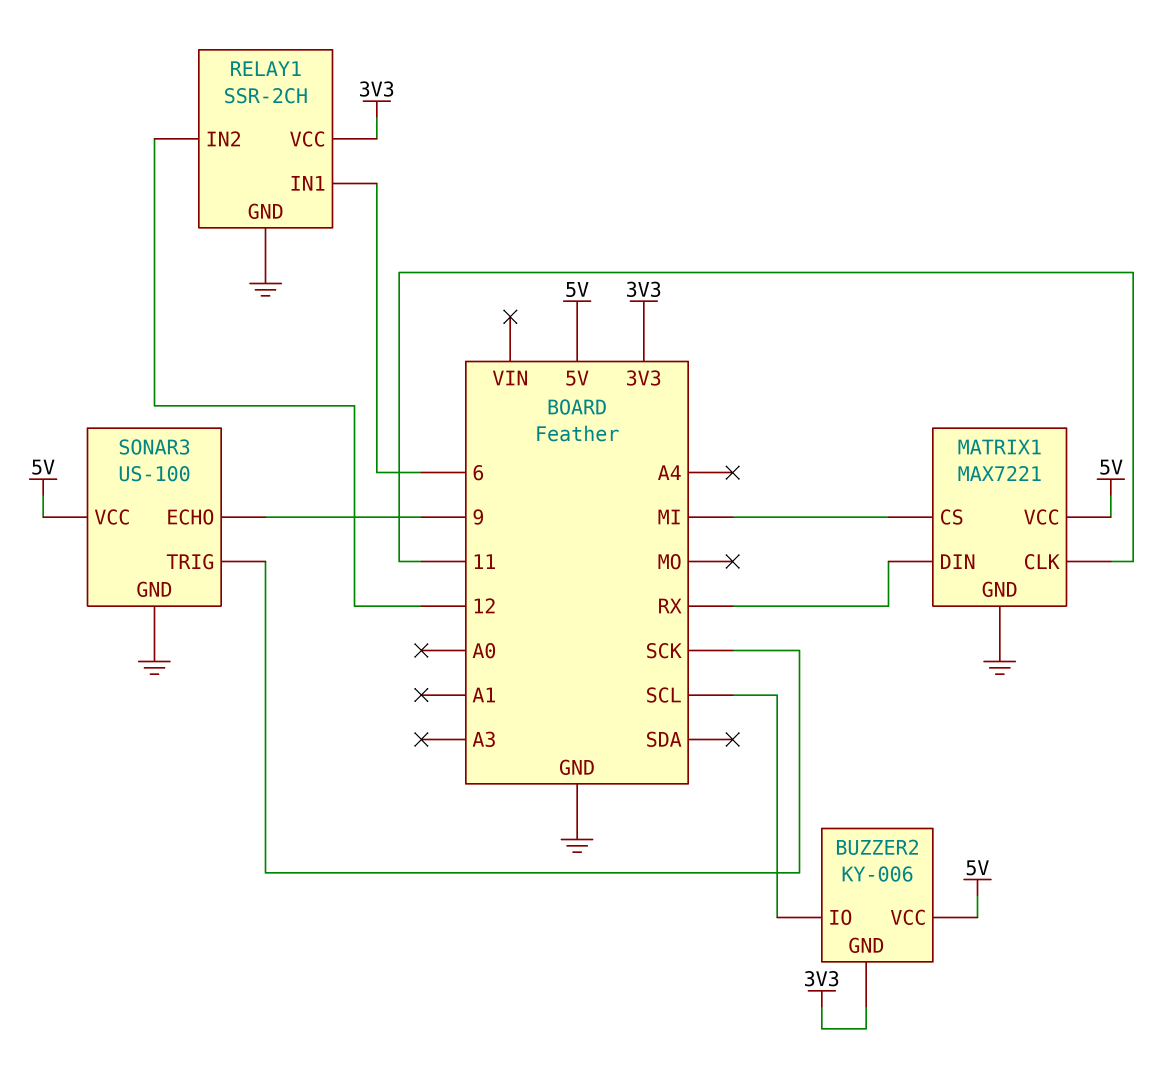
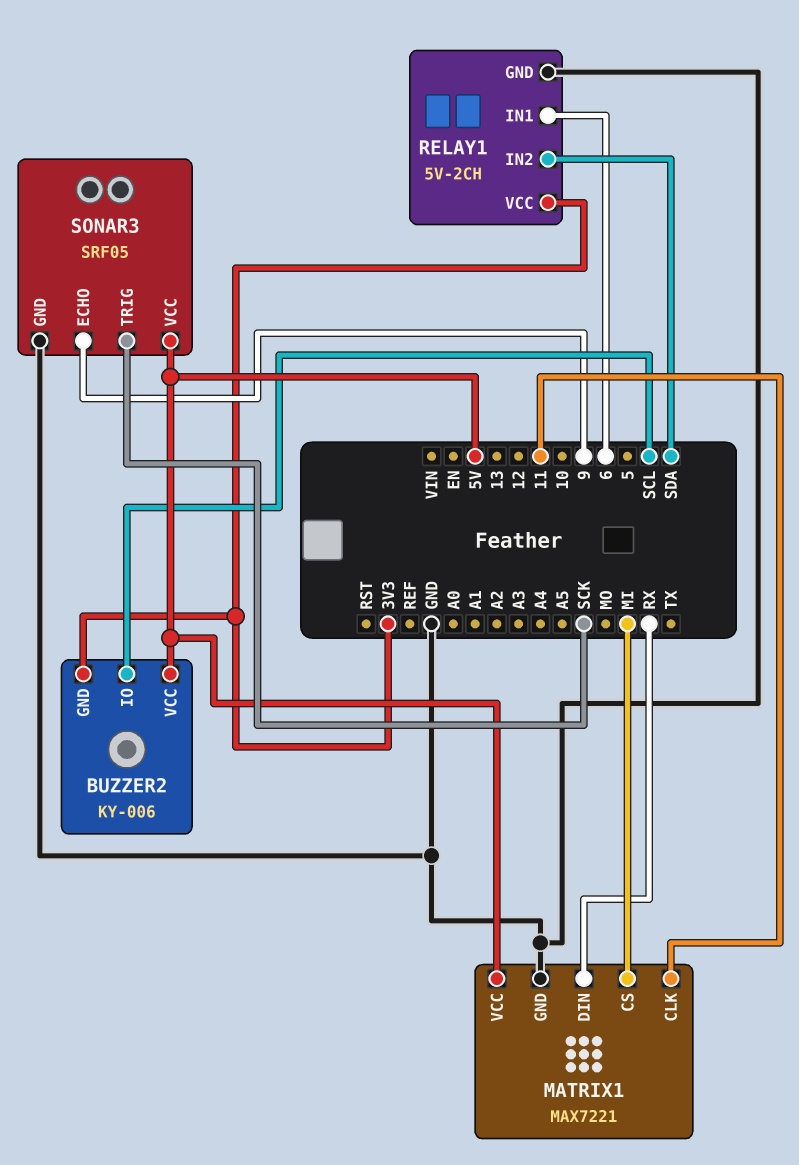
RELAY1: SSR-2CH -> 5V-2CH
RELAY1 pin IN2: 12 -> SDA
SONAR3: US-100 -> SRF05

